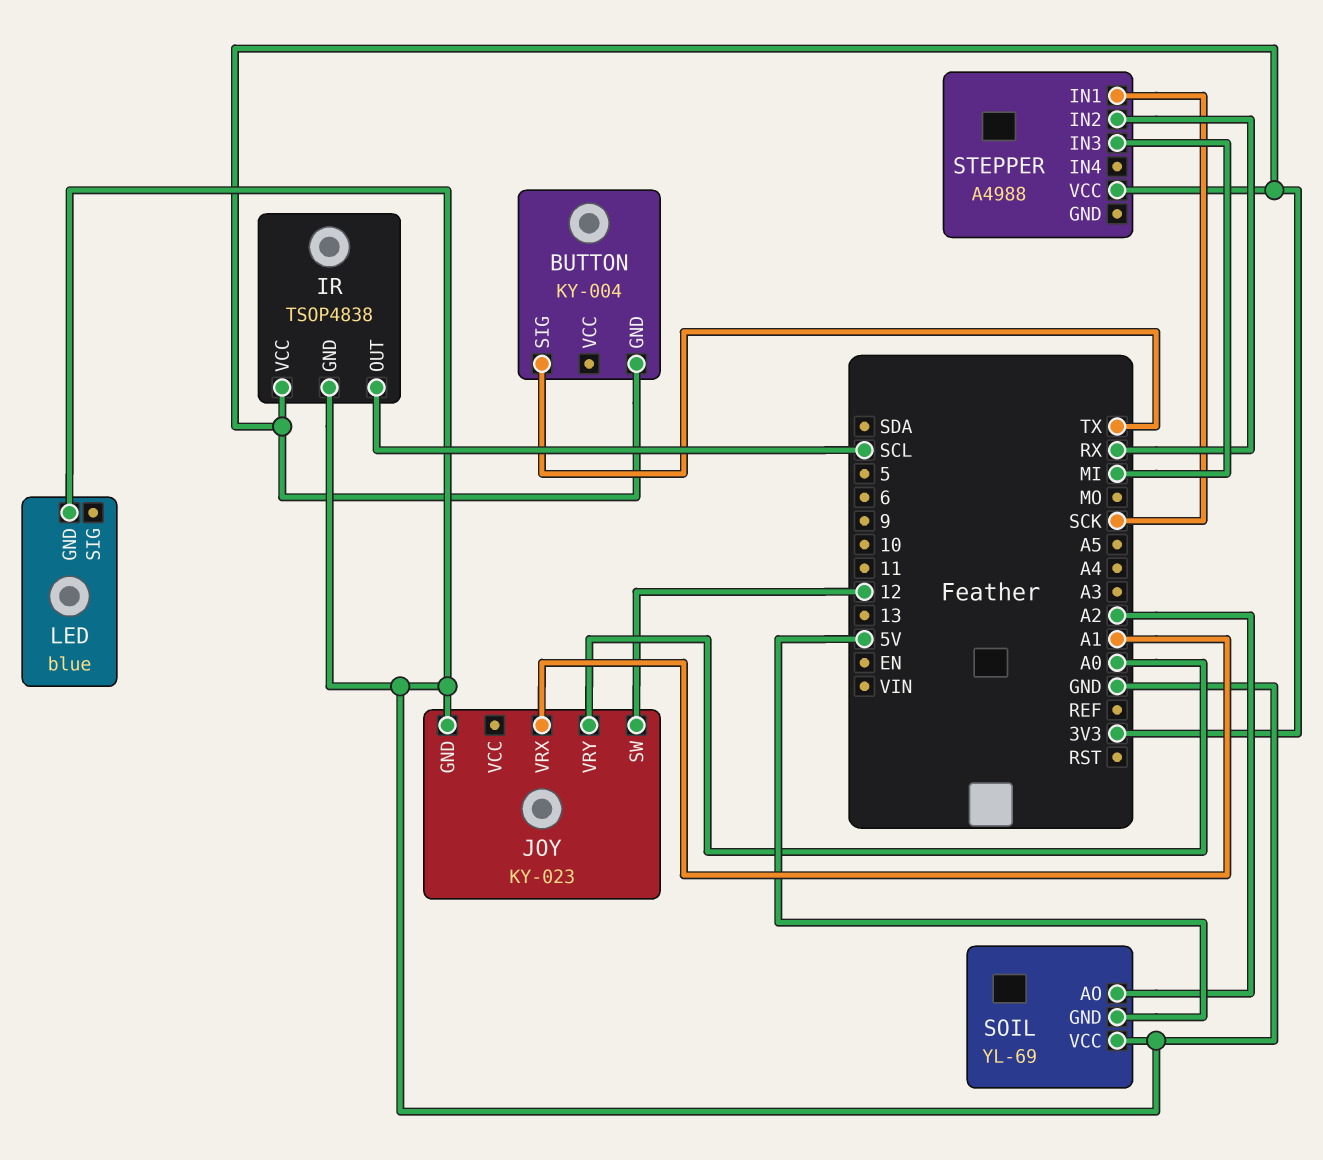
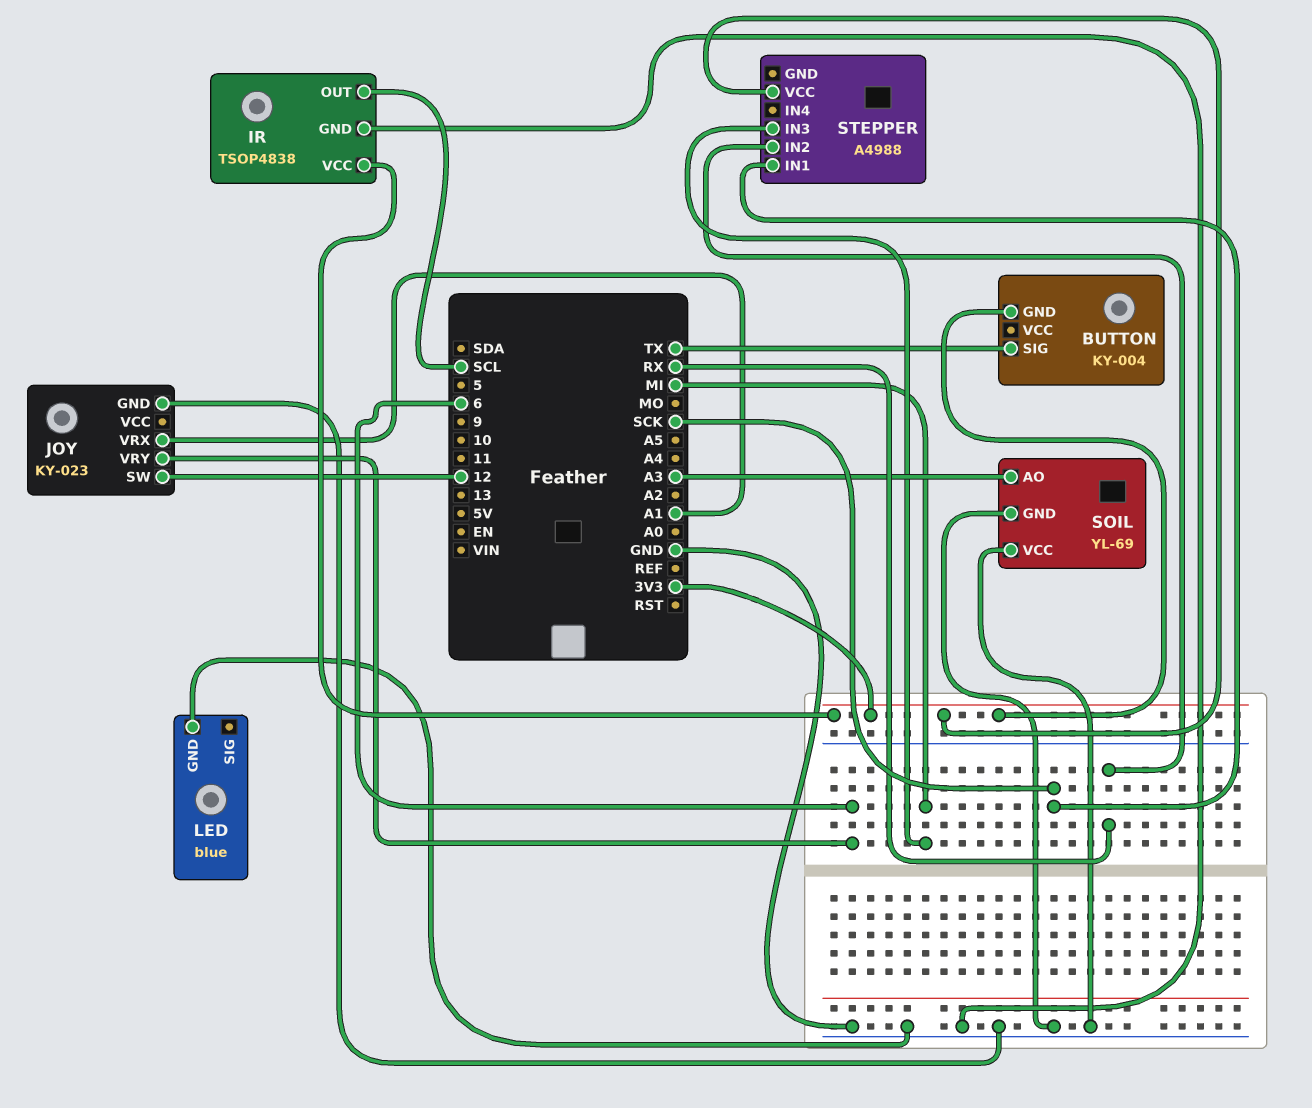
JOY pin VRY: A0 -> 6
SOIL pin AO: A2 -> A3
SOIL pin GND: 5V -> GND

